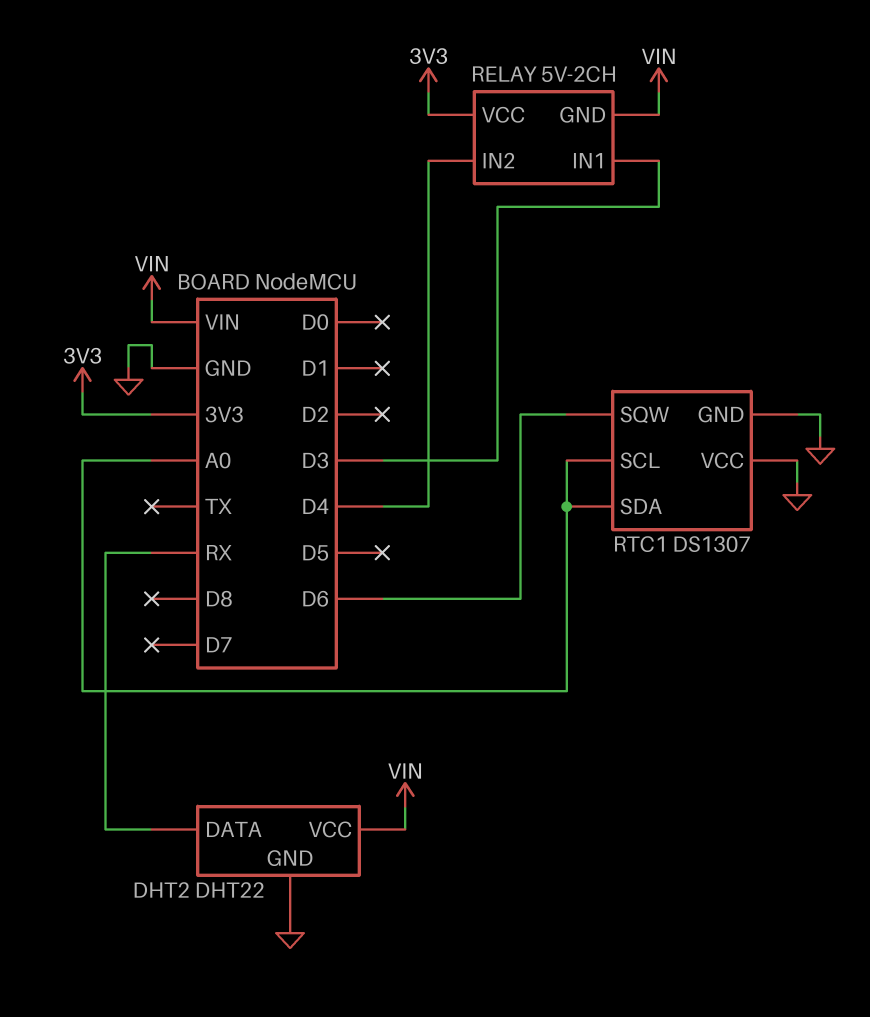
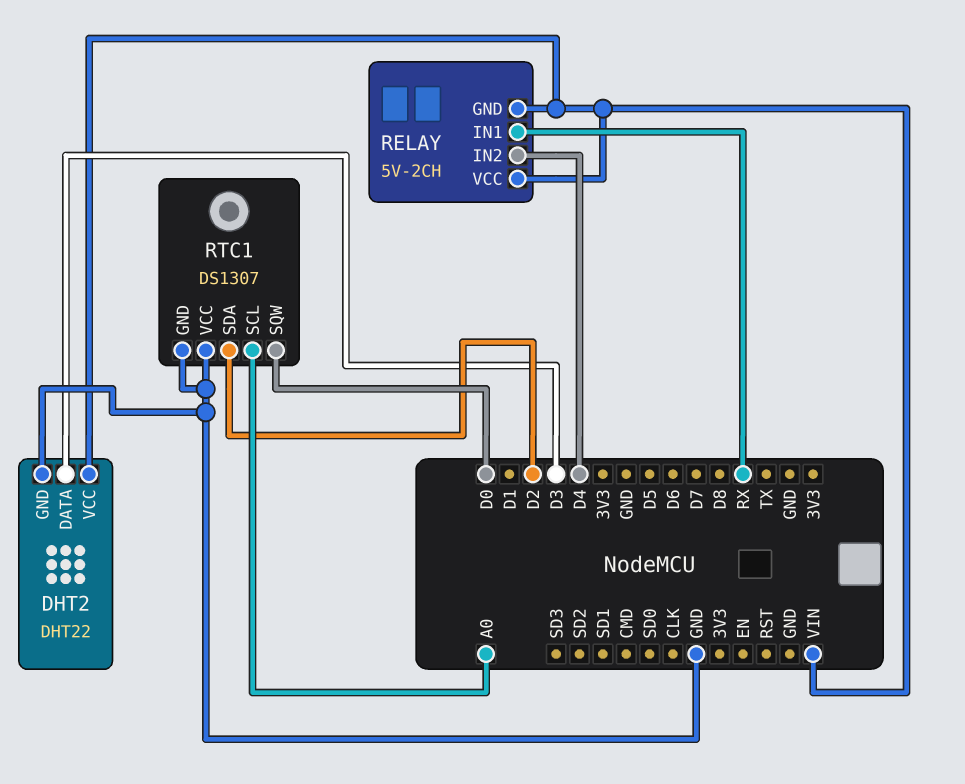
DHT2 pin DATA: RX -> D3
RELAY pin IN1: D3 -> RX
RELAY pin VCC: 3V3 -> VIN
RTC1 pin SDA: A0 -> D2
RTC1 pin SQW: D6 -> D0

